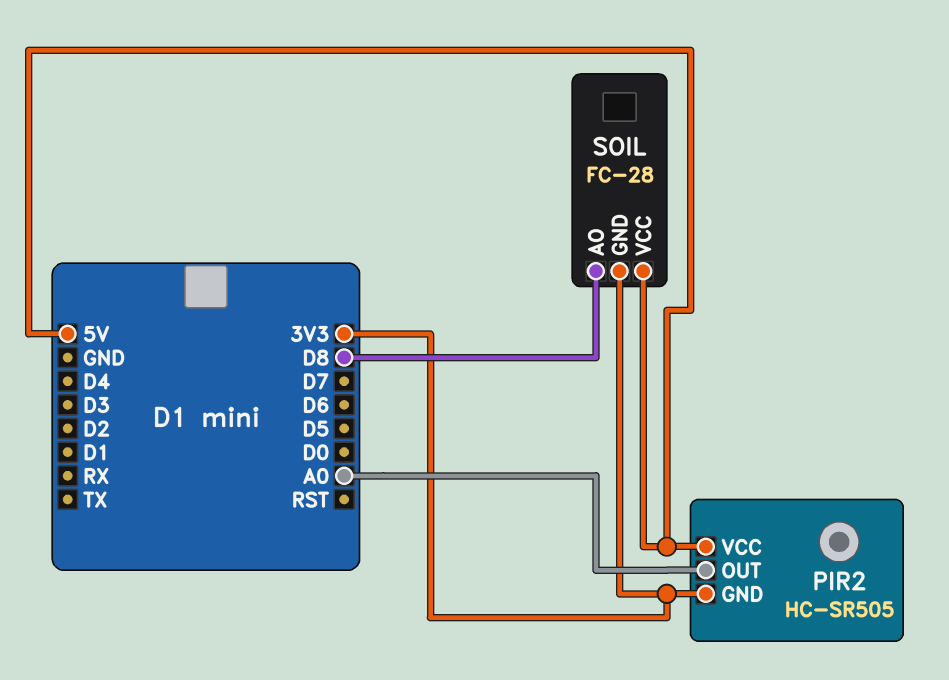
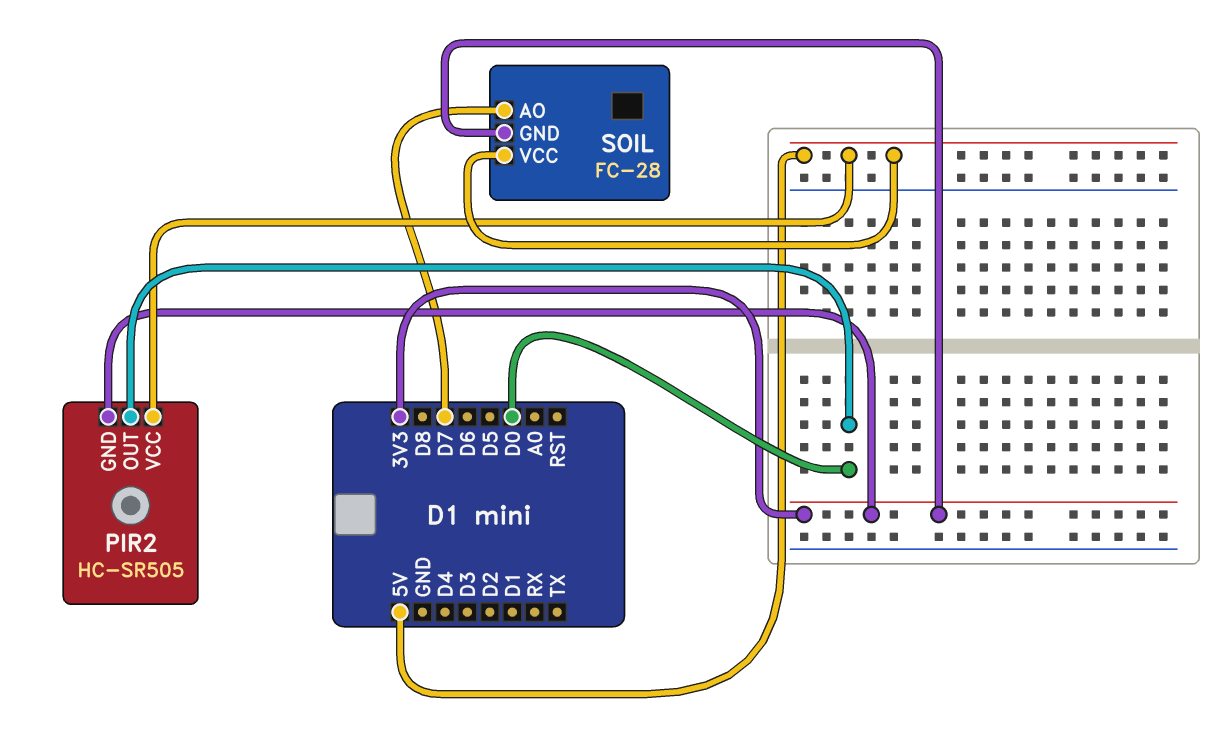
PIR2 pin OUT: A0 -> D0
SOIL pin AO: D8 -> D7

